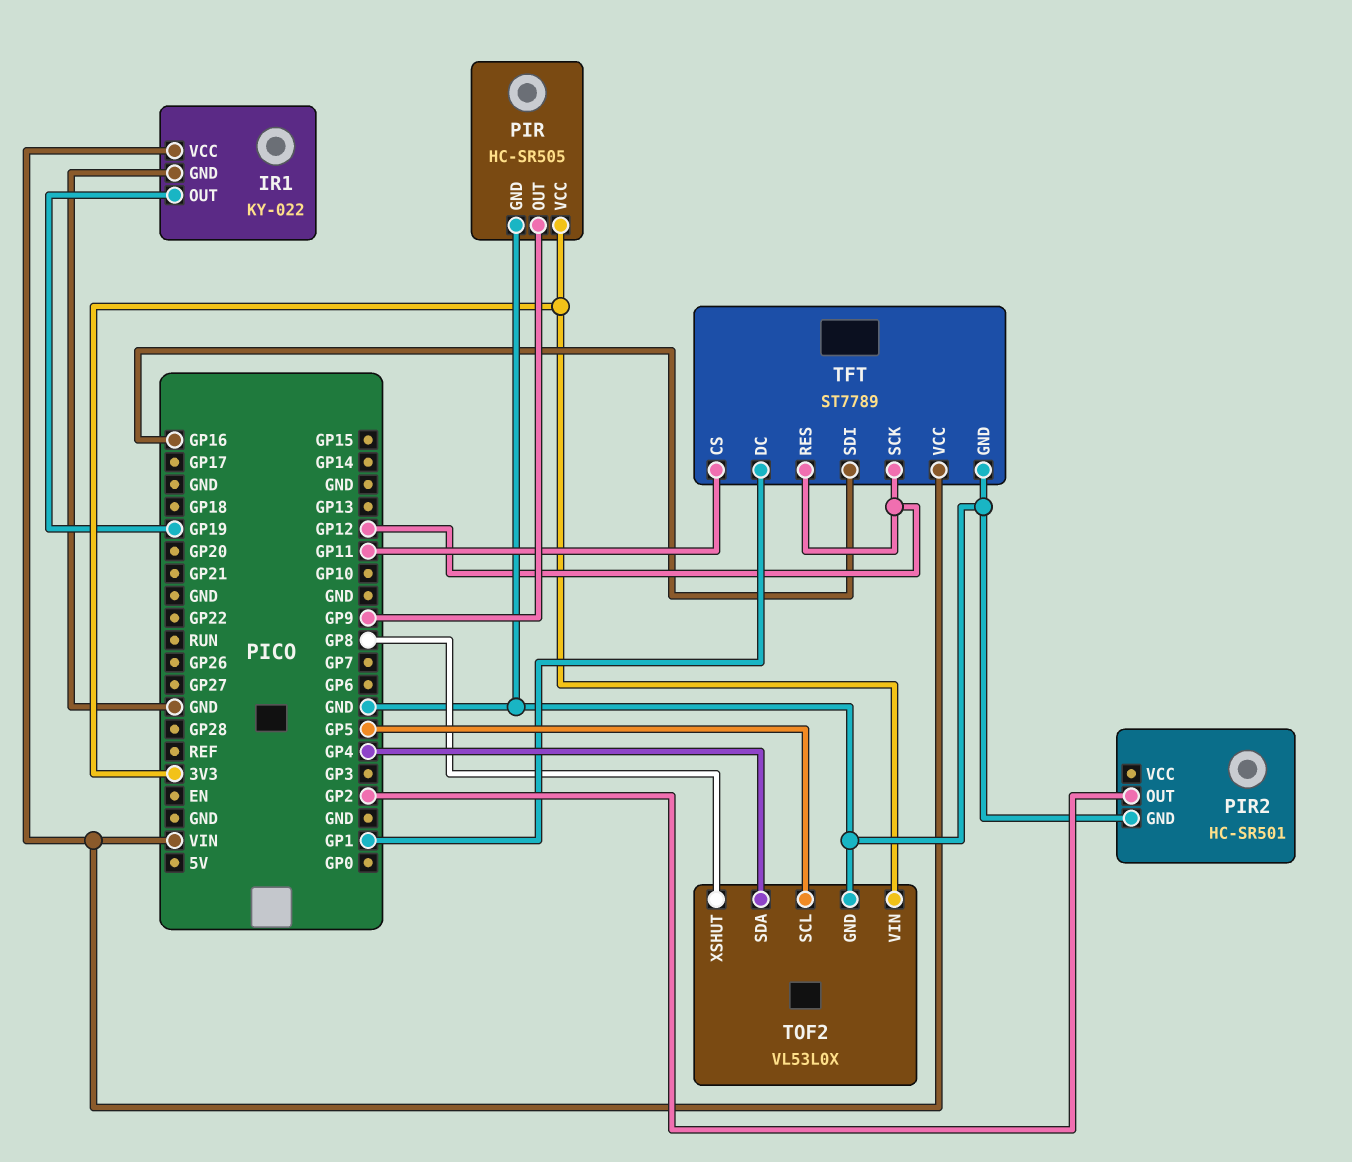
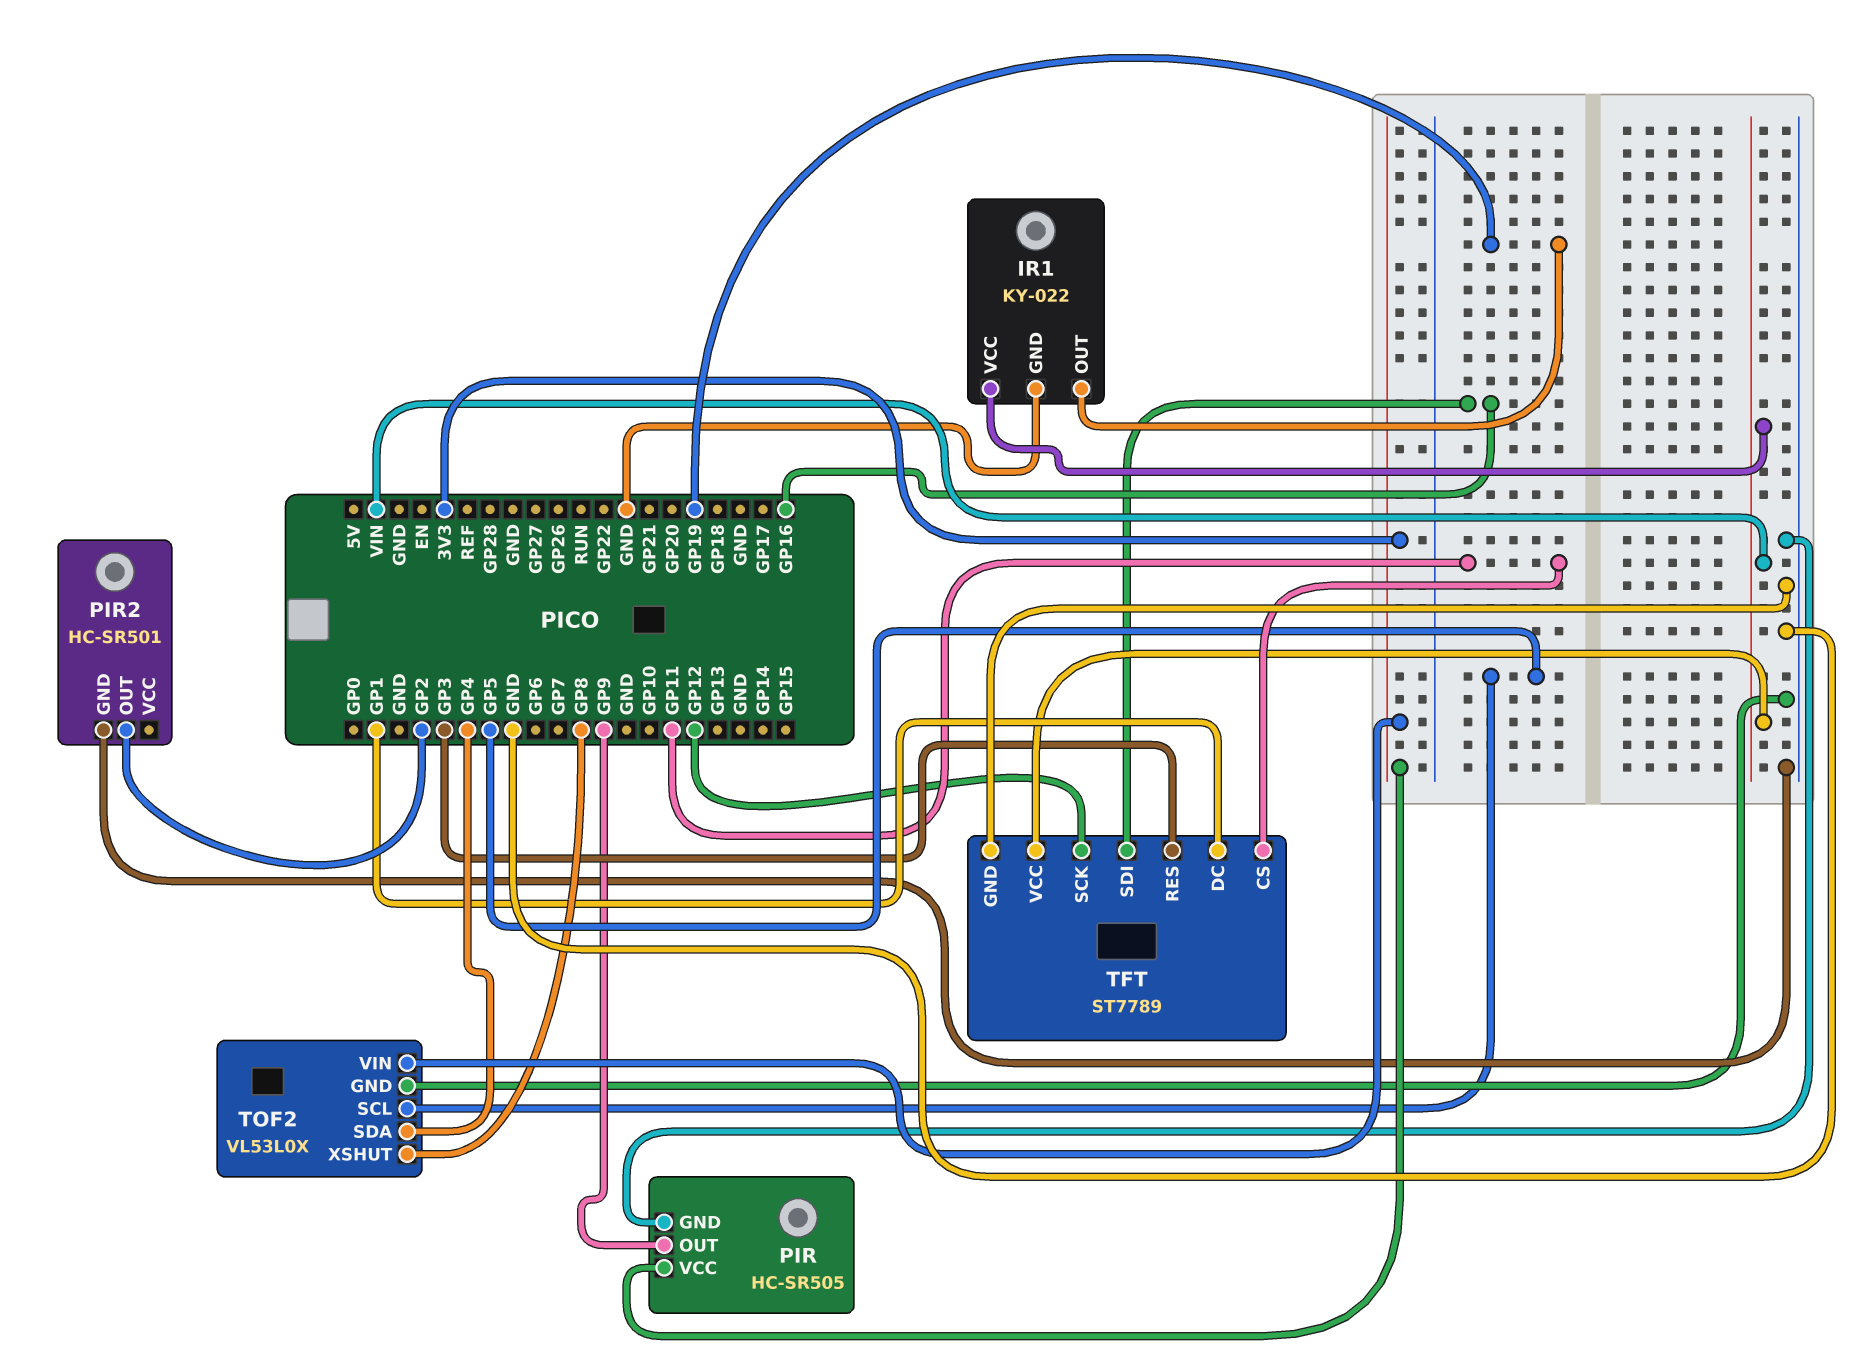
TFT pin RES: GP12 -> GP3

